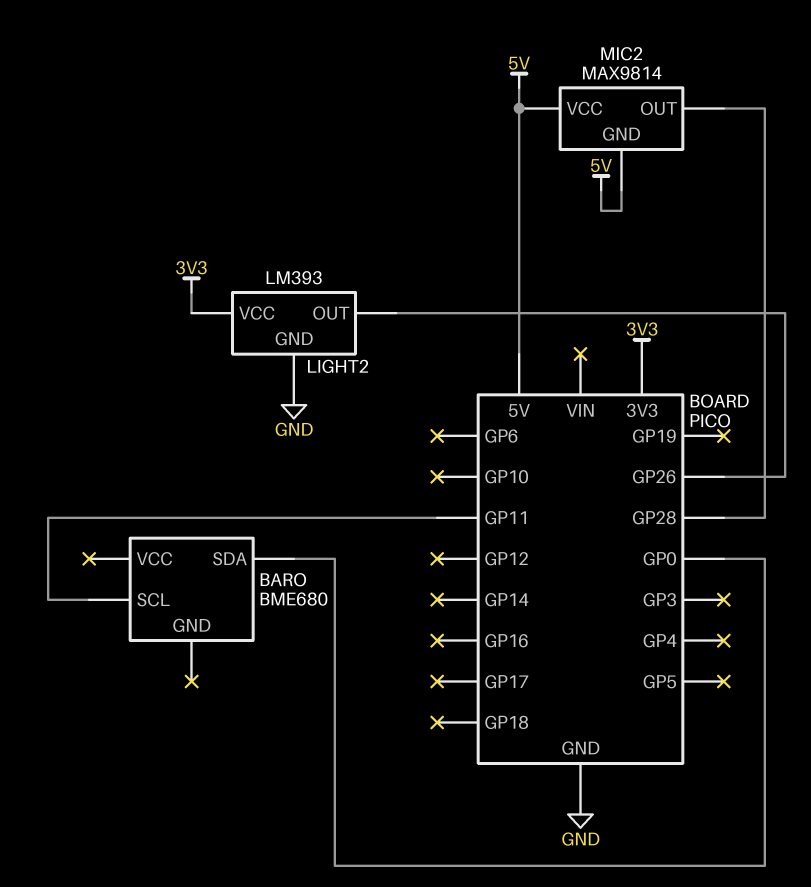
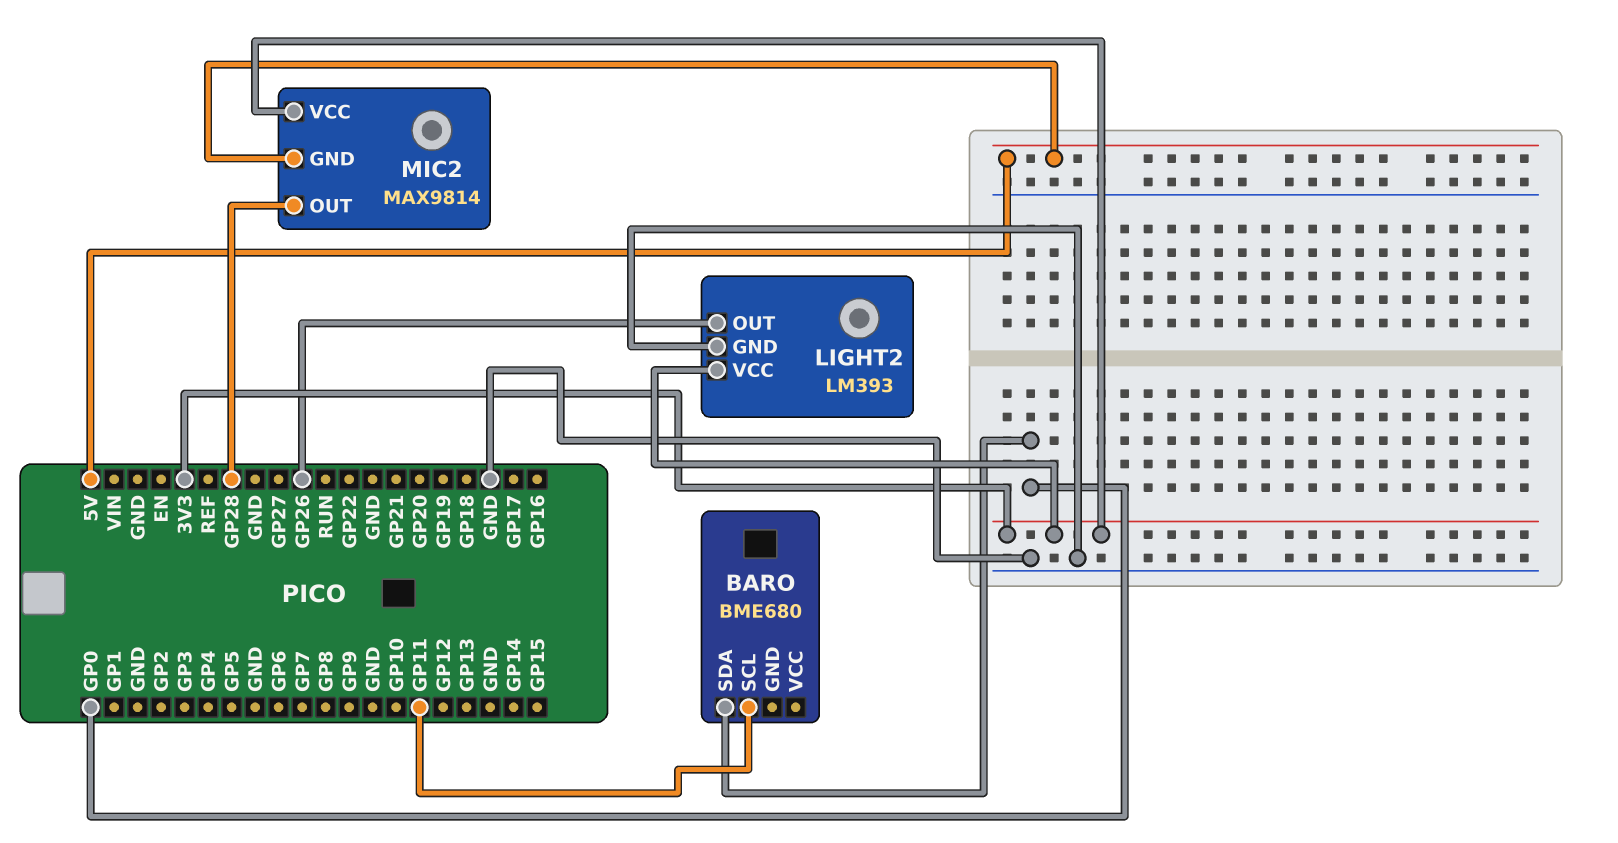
MIC2 pin VCC: 5V -> 3V3

